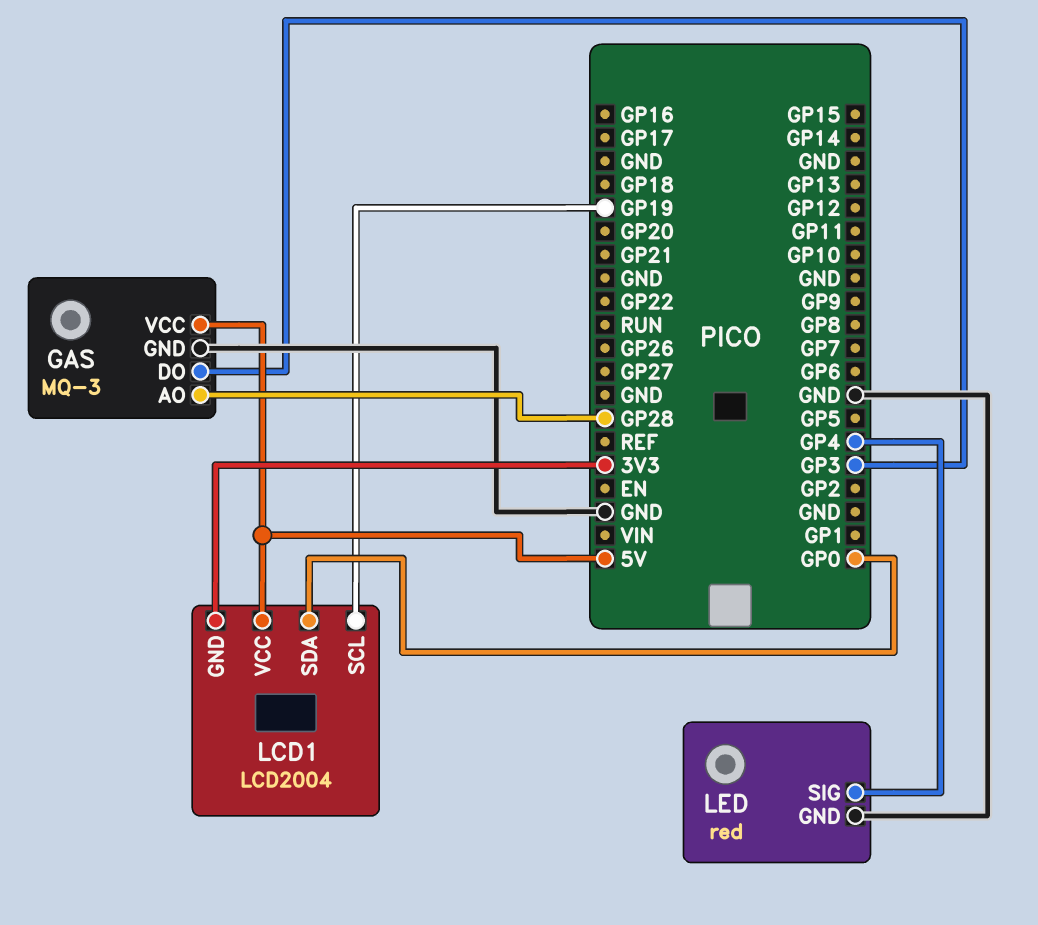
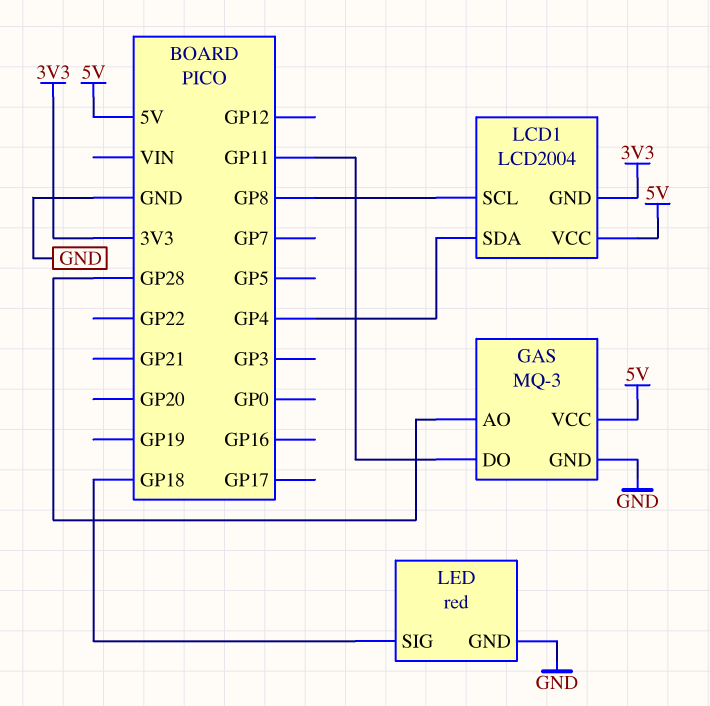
GAS pin DO: GP3 -> GP11
LCD1 pin SCL: GP19 -> GP8
LCD1 pin SDA: GP0 -> GP4
LED pin SIG: GP4 -> GP18

